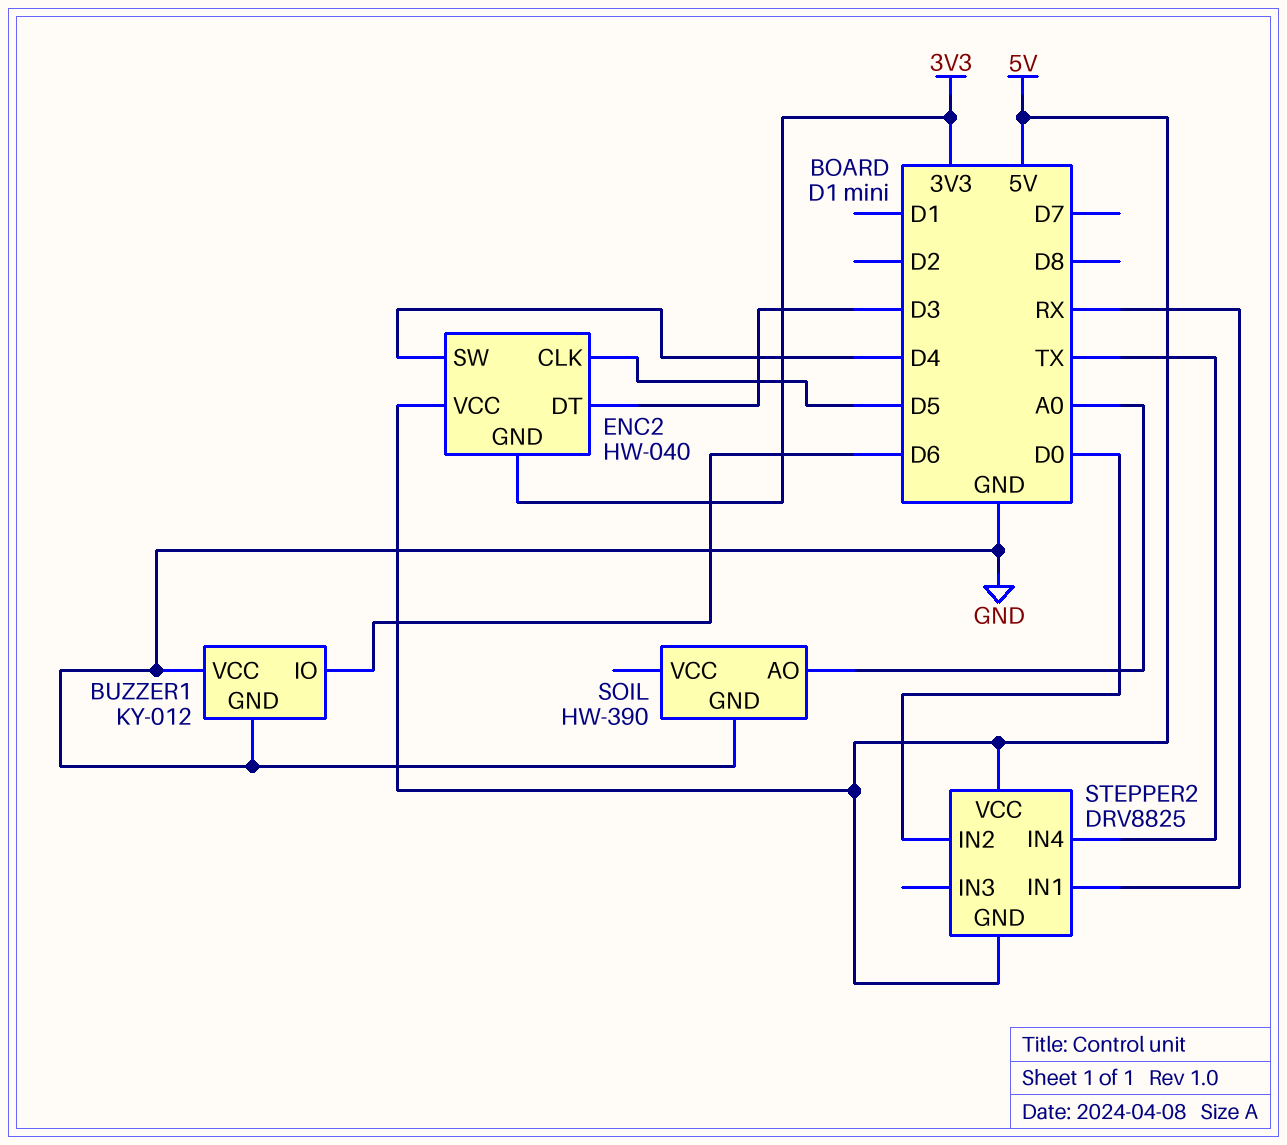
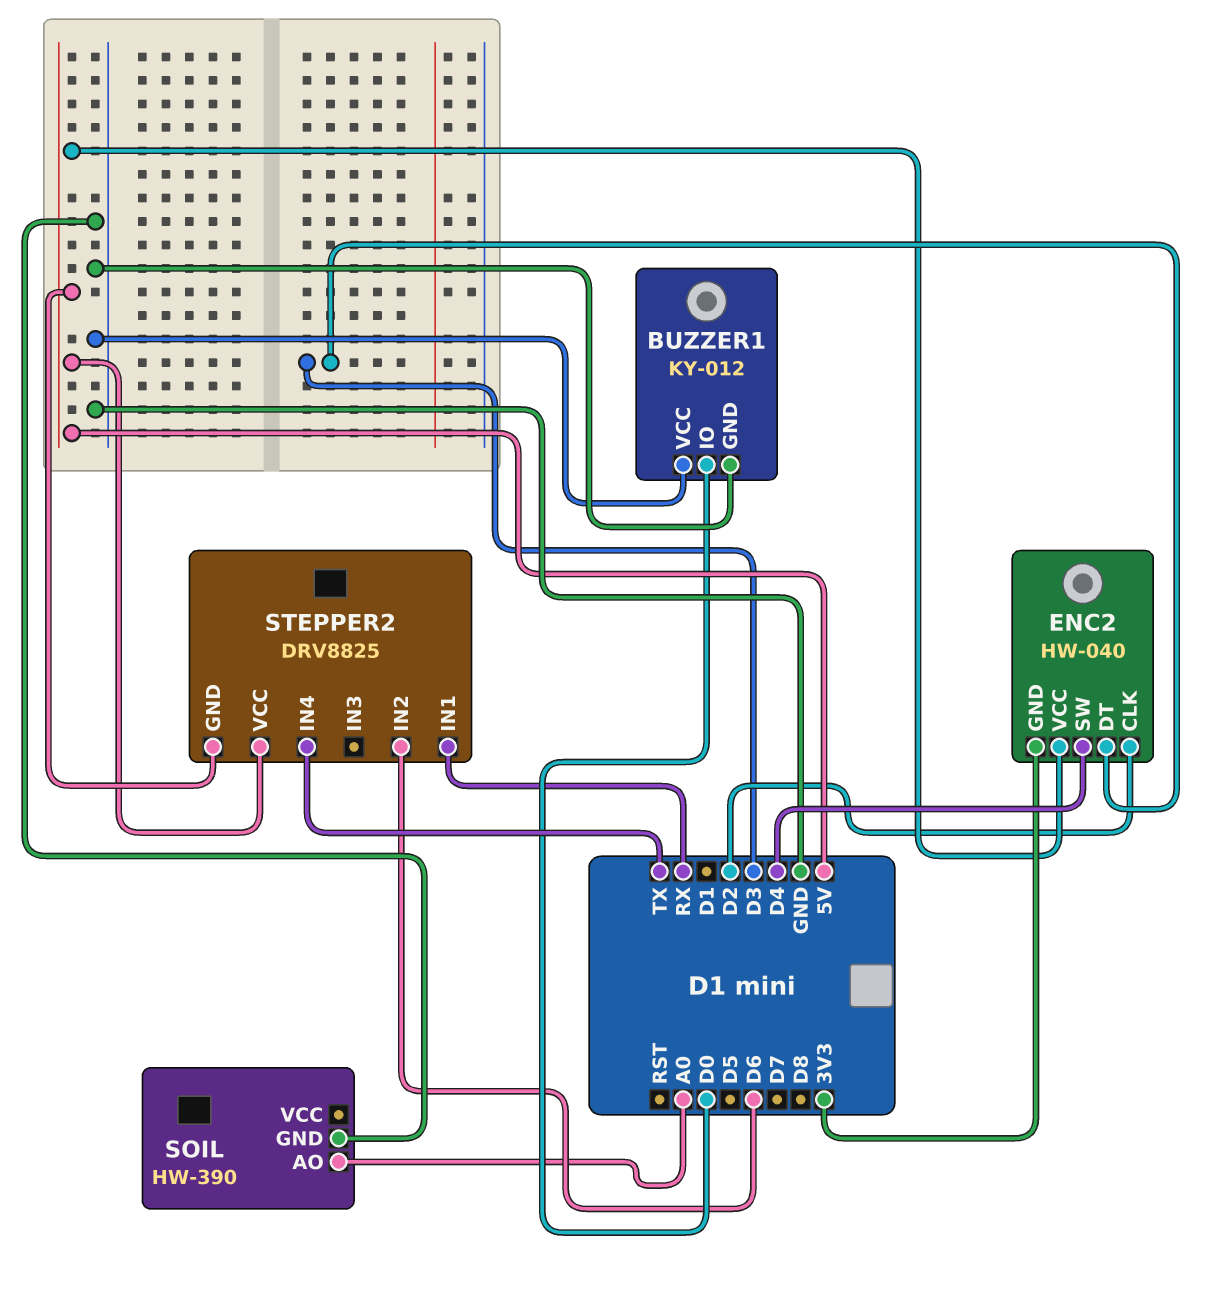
BUZZER1 pin IO: D6 -> D0
ENC2 pin CLK: D5 -> D2
STEPPER2 pin IN2: D0 -> D6

